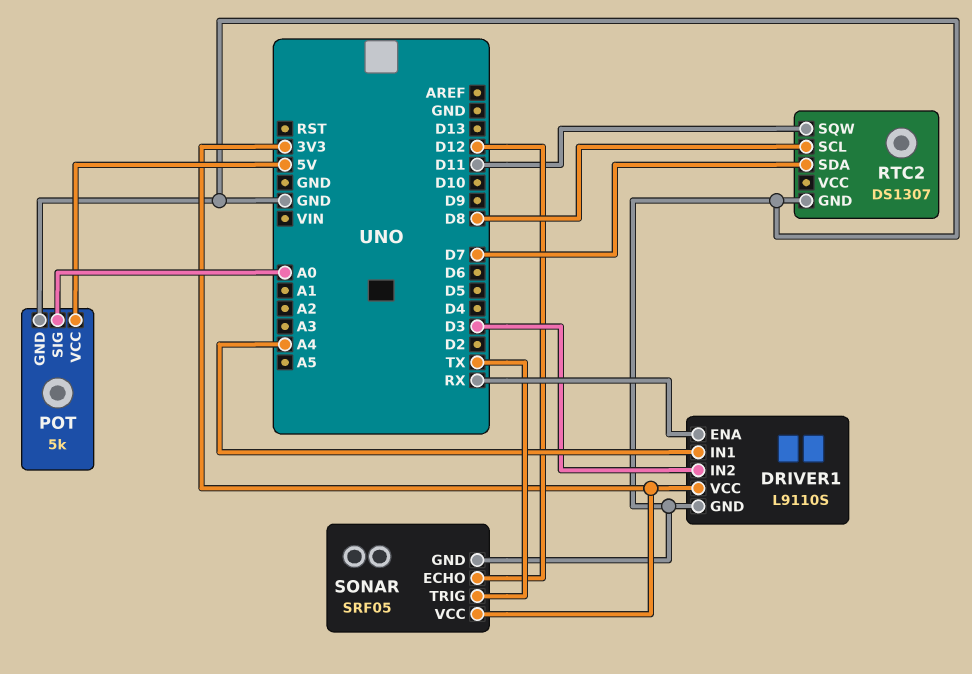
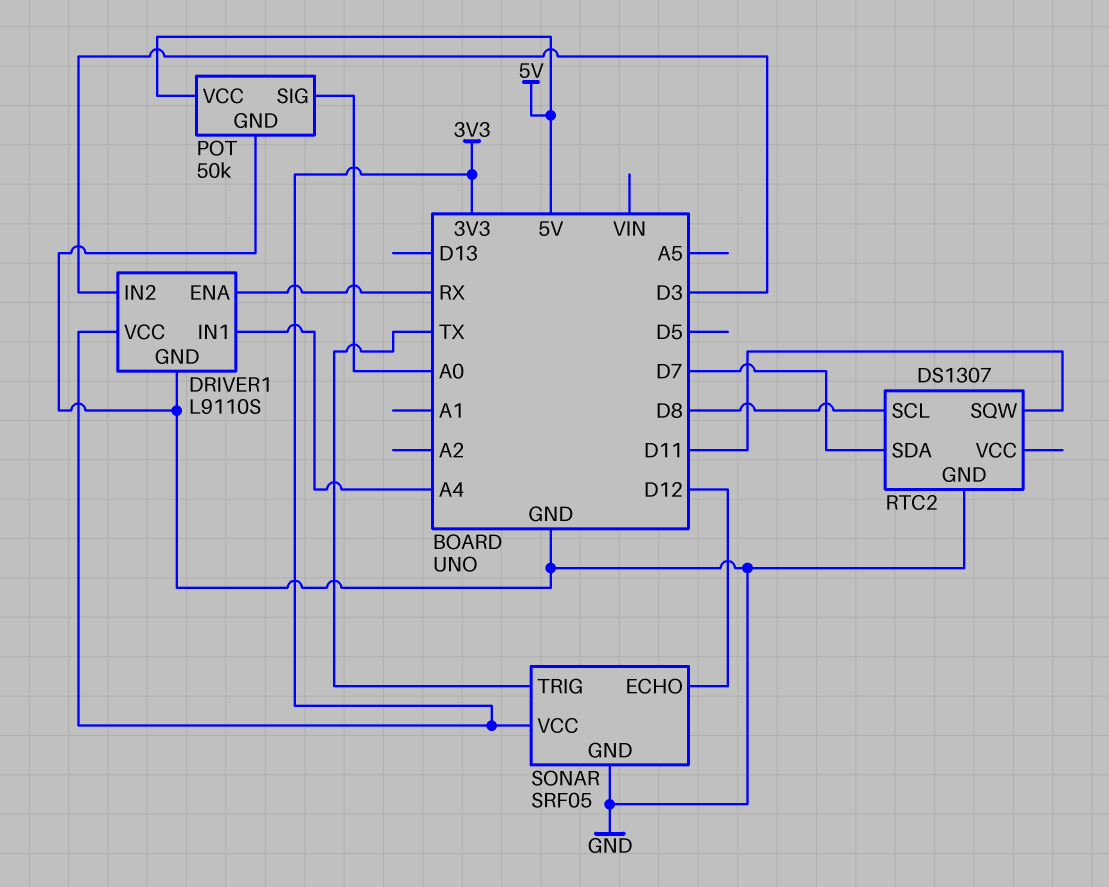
POT: 5k -> 50k

